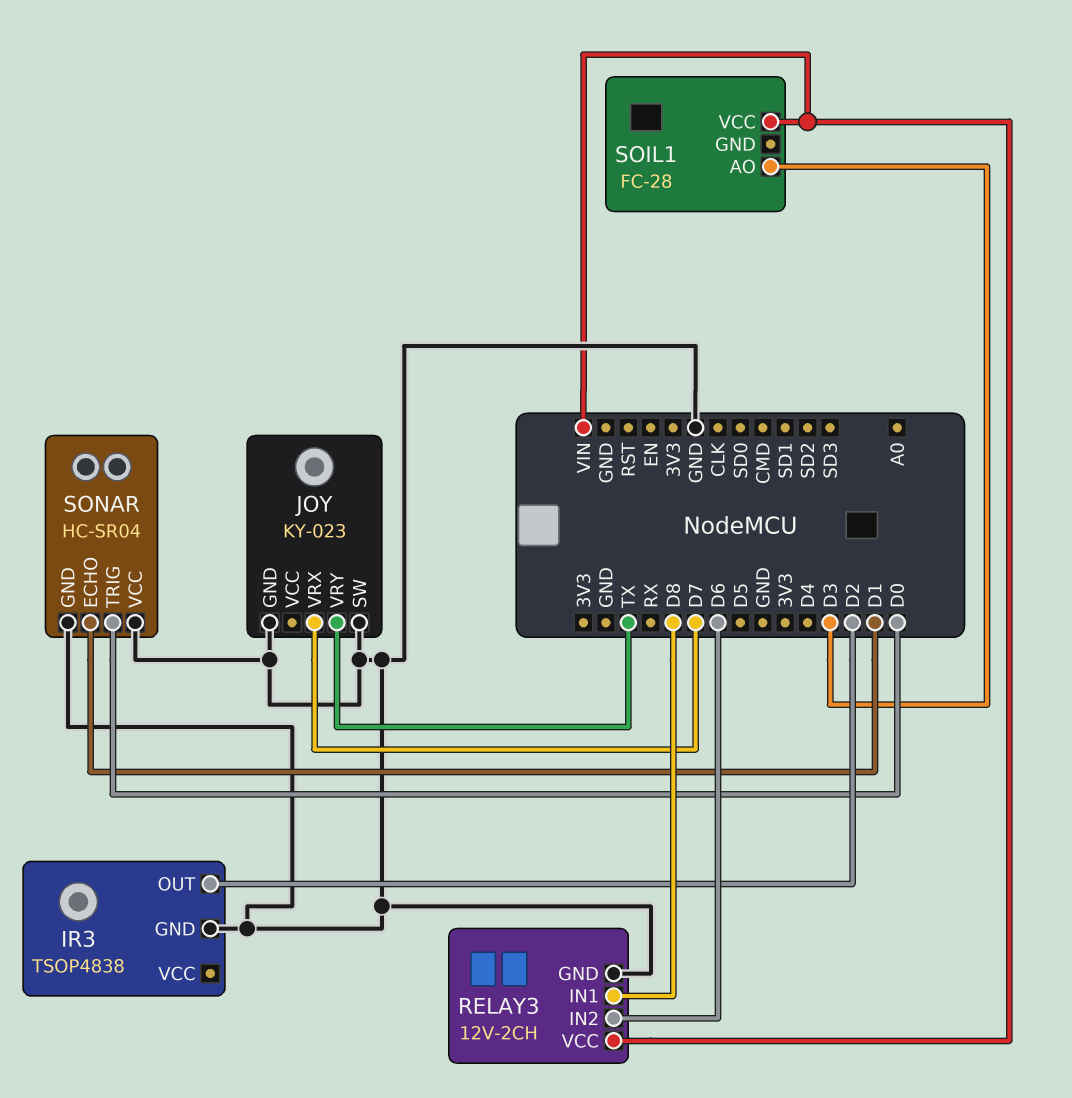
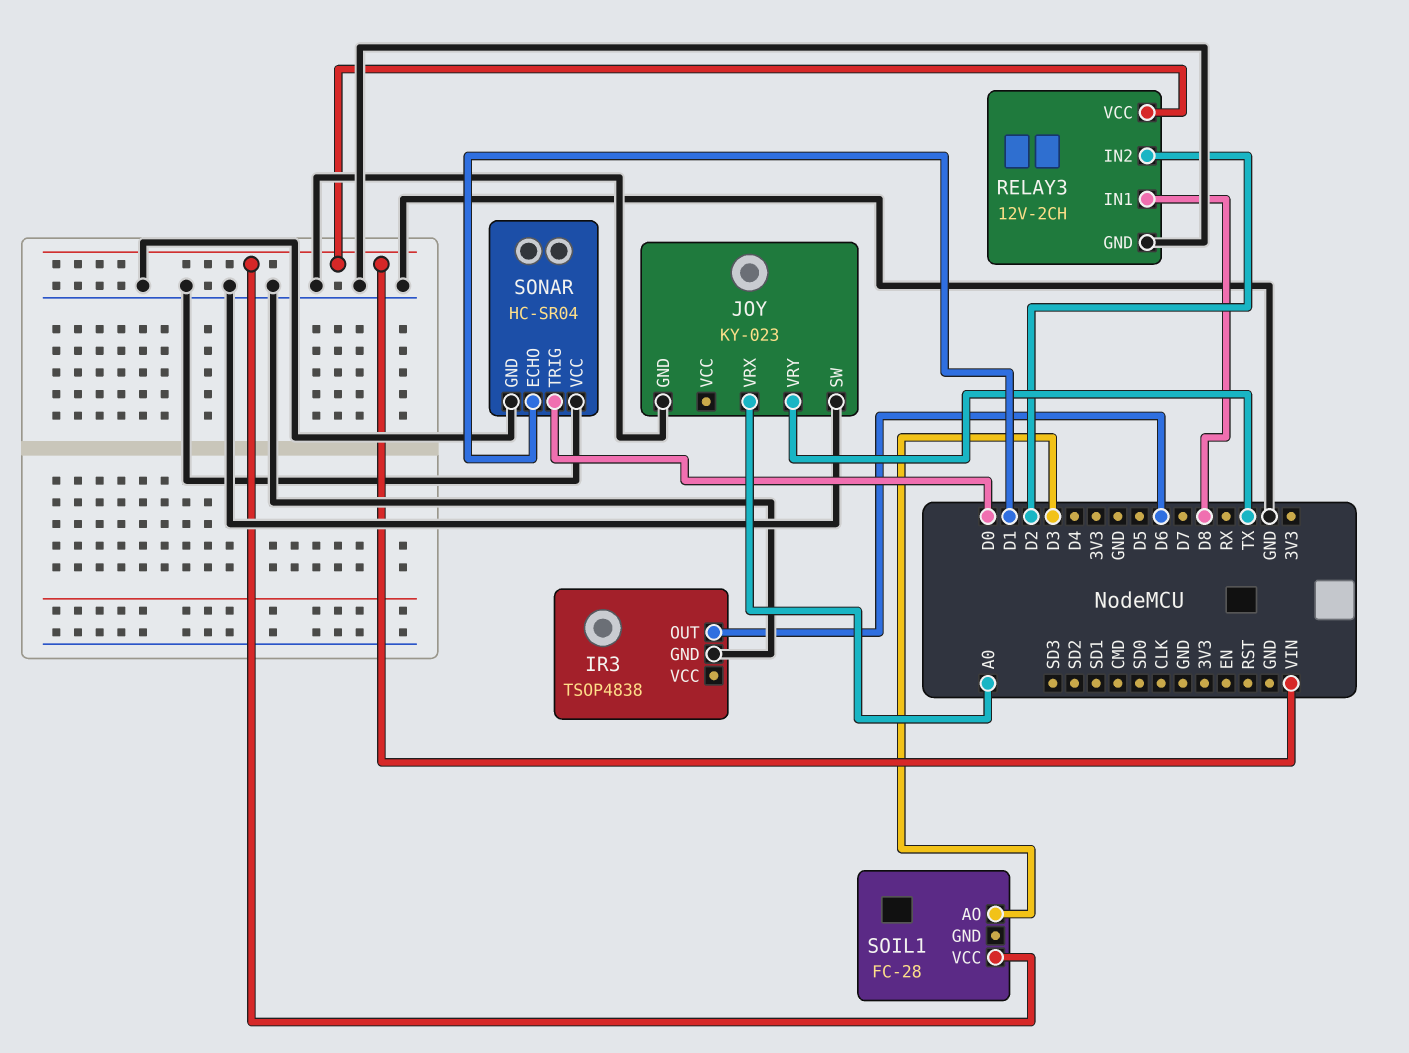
IR3 pin OUT: D2 -> D6
JOY pin VRX: D7 -> A0
RELAY3 pin IN2: D6 -> D2

